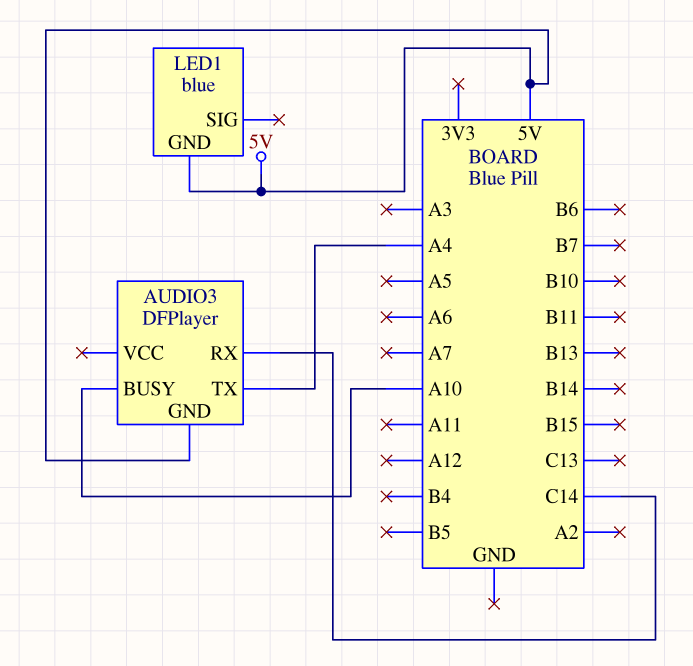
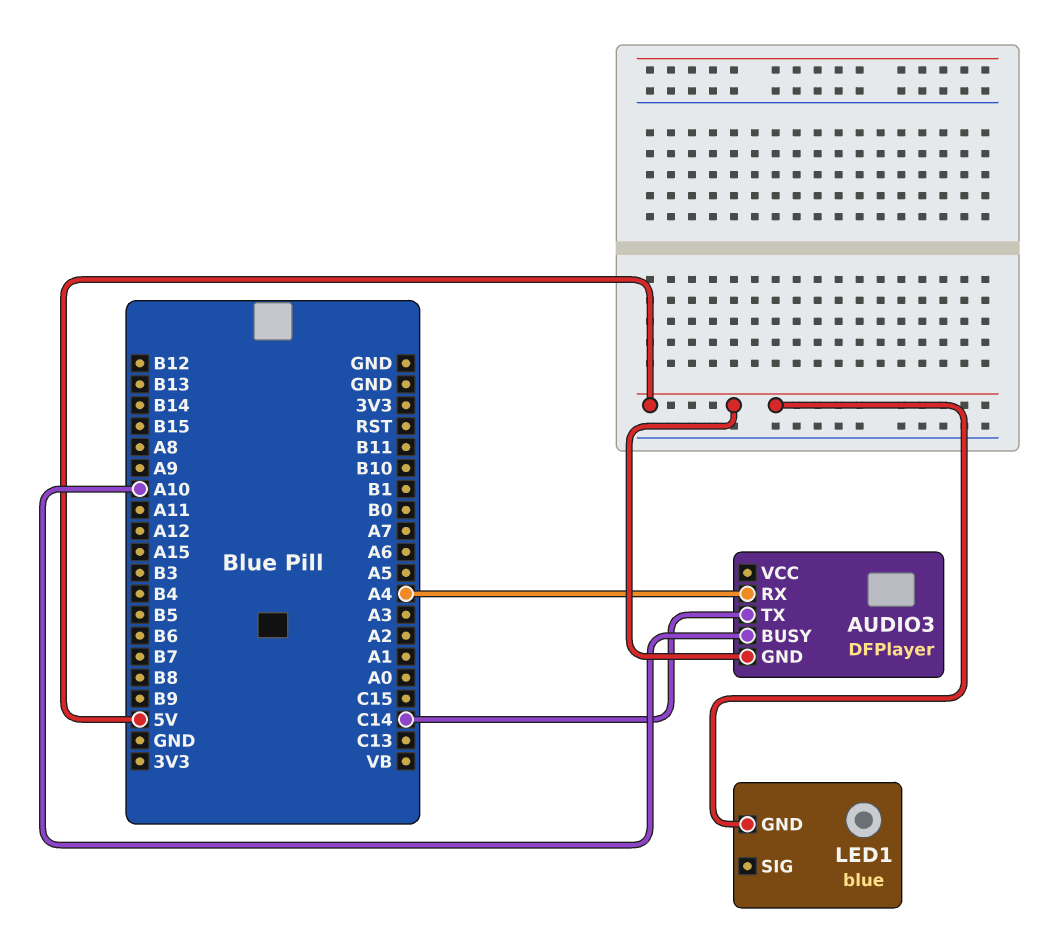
AUDIO3 pin RX: C14 -> A4
AUDIO3 pin TX: A4 -> C14

